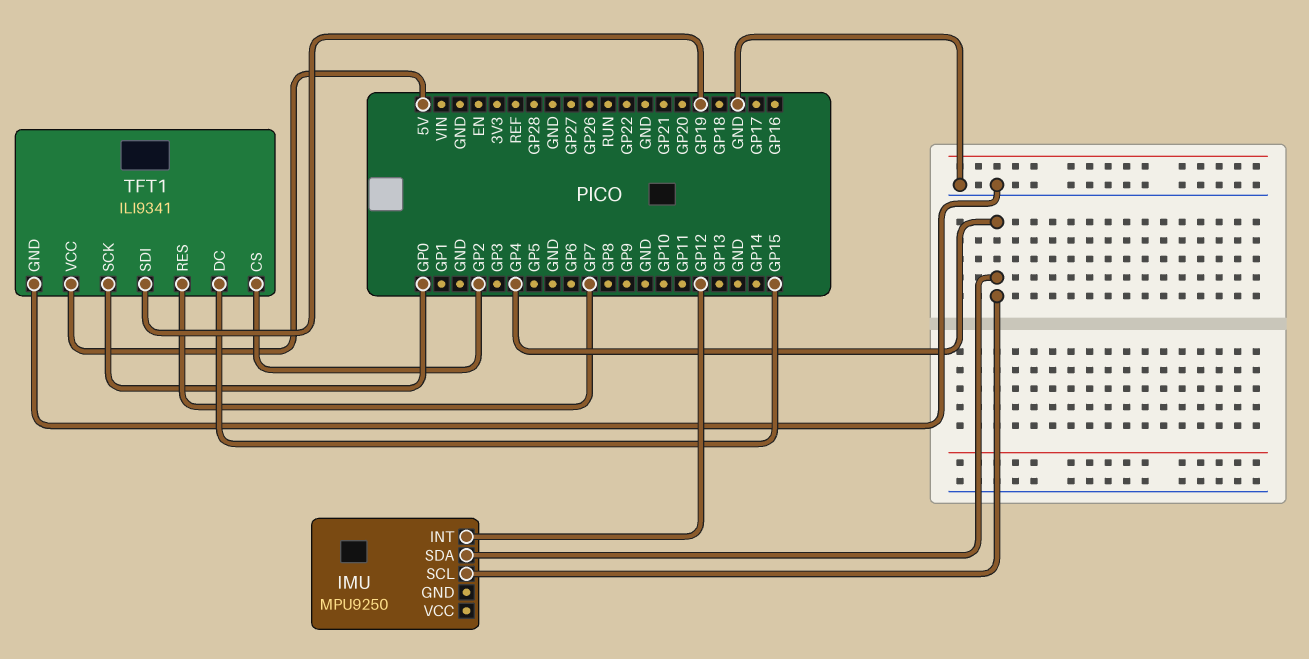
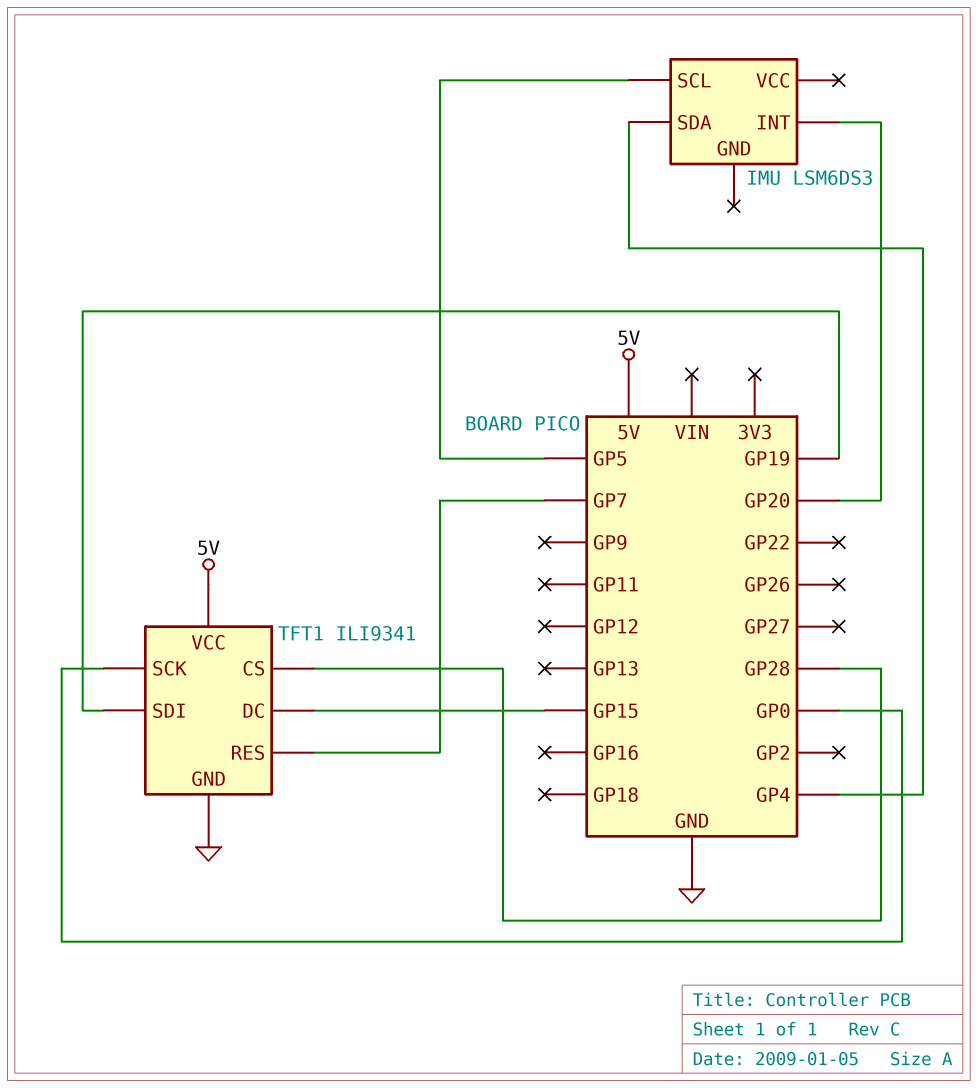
IMU: MPU9250 -> LSM6DS3
IMU pin INT: GP12 -> GP20
IMU pin SCL: GP4 -> GP5
TFT1 pin CS: GP2 -> GP28

